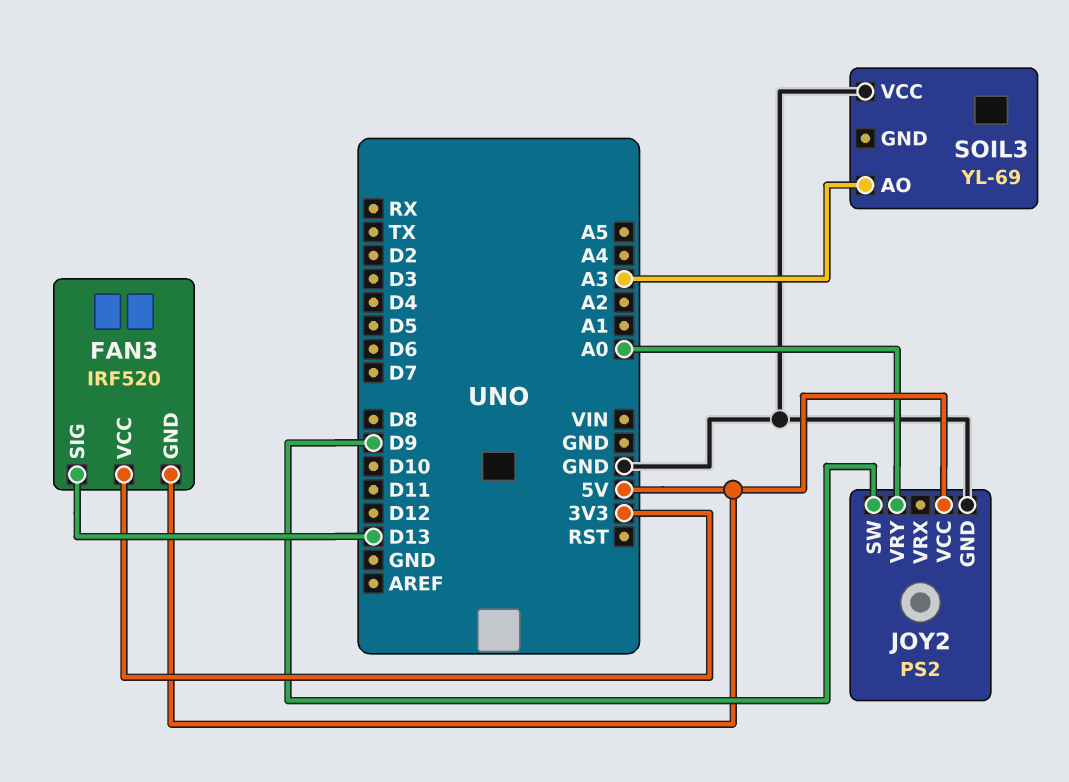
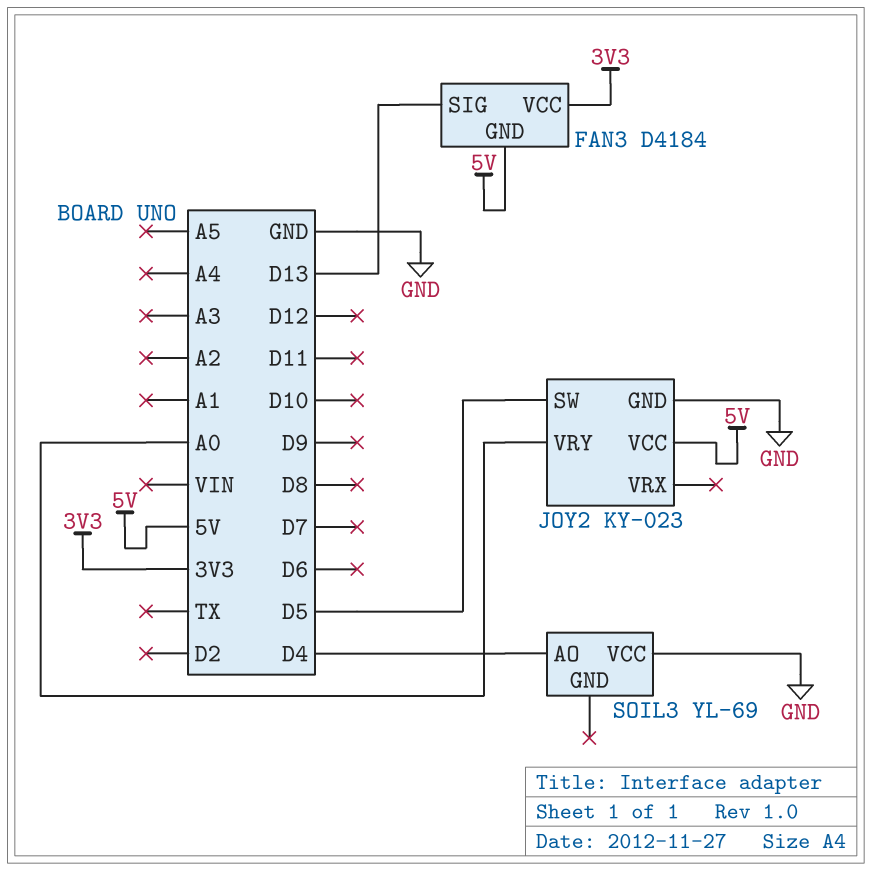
FAN3: IRF520 -> D4184
JOY2: PS2 -> KY-023
JOY2 pin SW: D9 -> D5
SOIL3 pin AO: A3 -> D4

